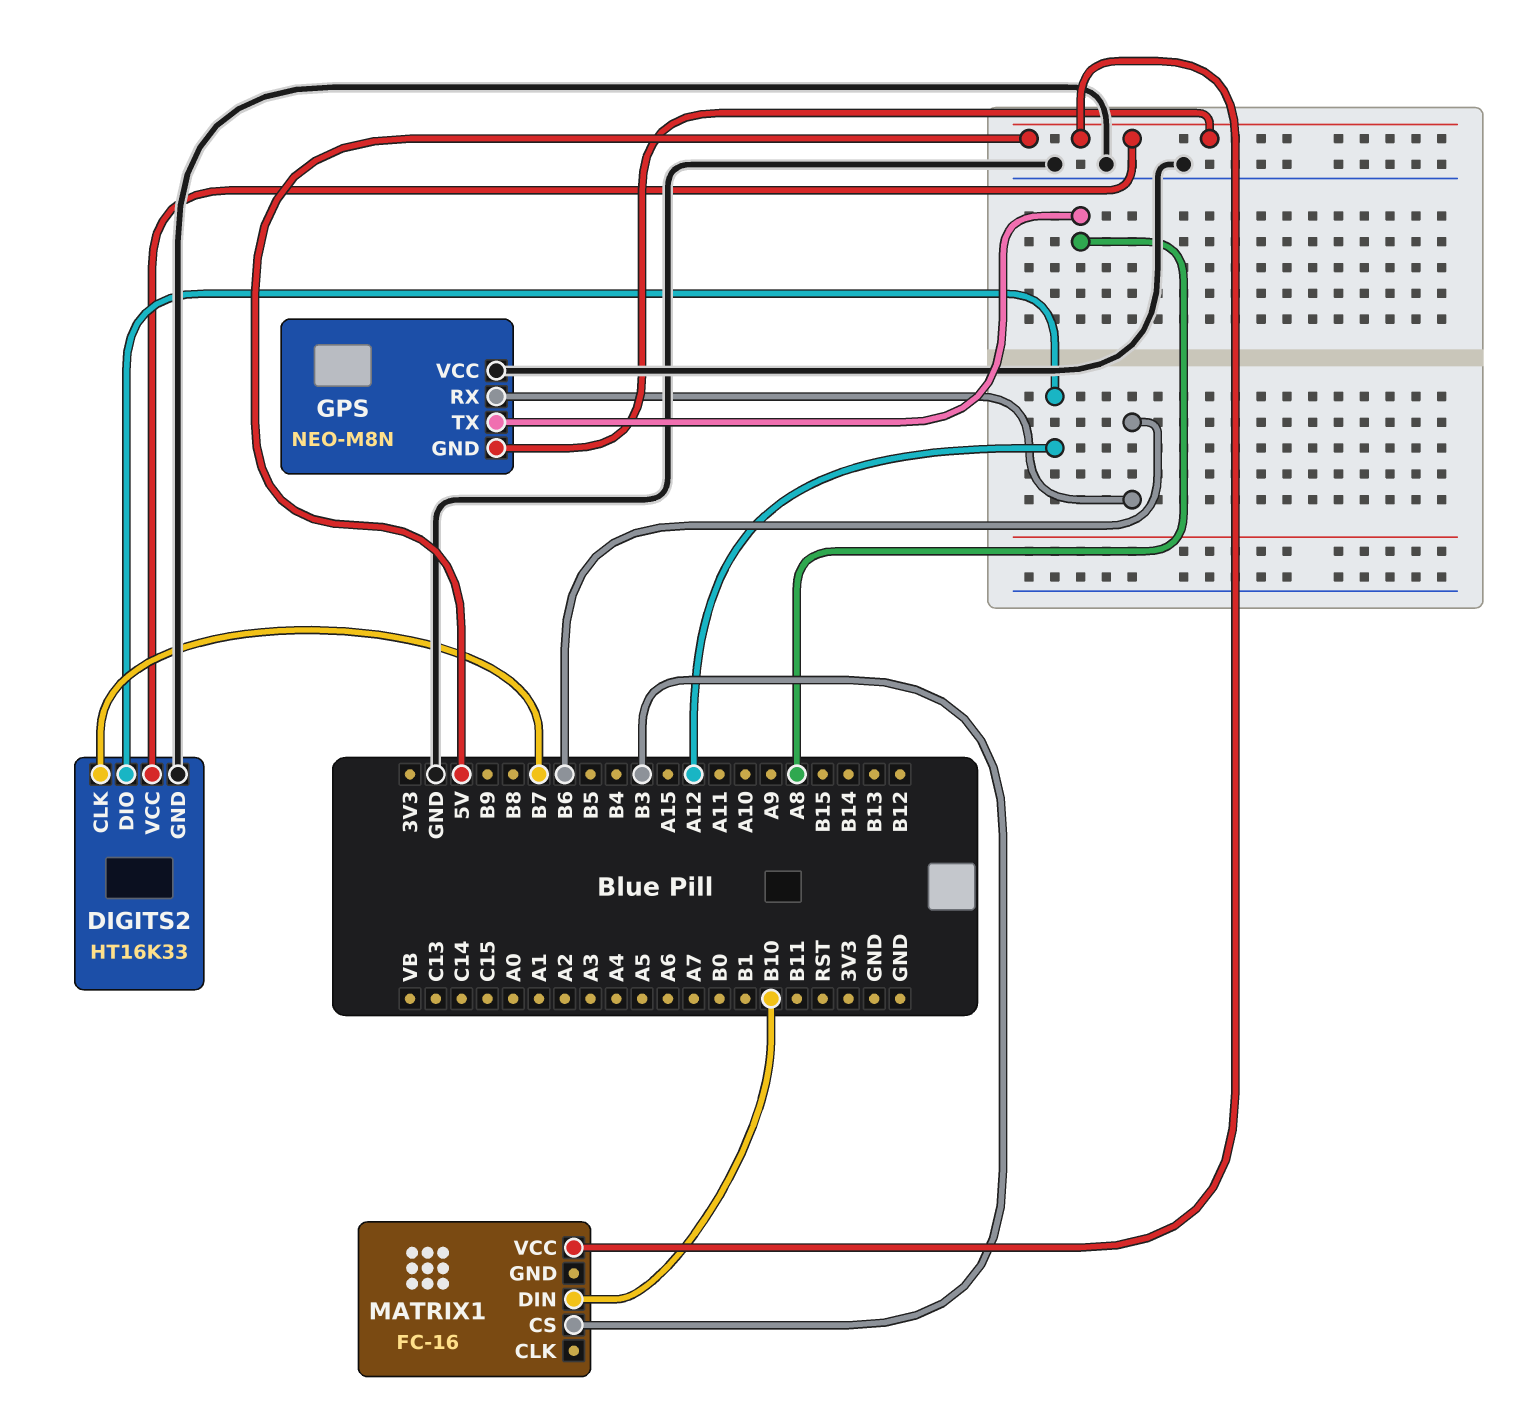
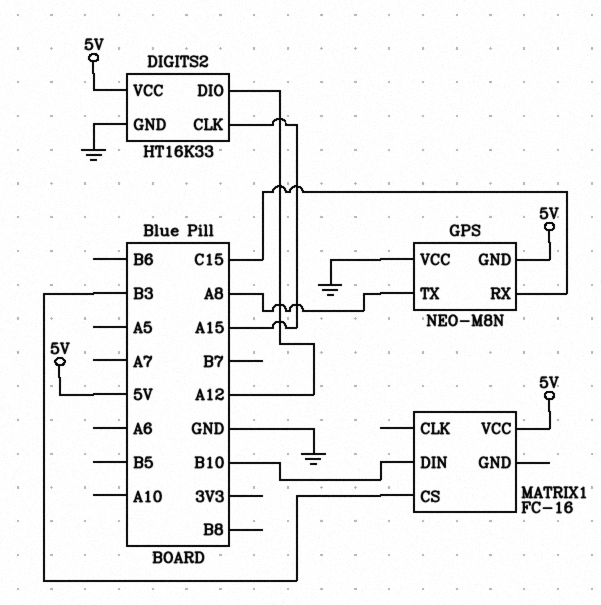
DIGITS2 pin CLK: B7 -> A15
GPS pin RX: B6 -> C15

